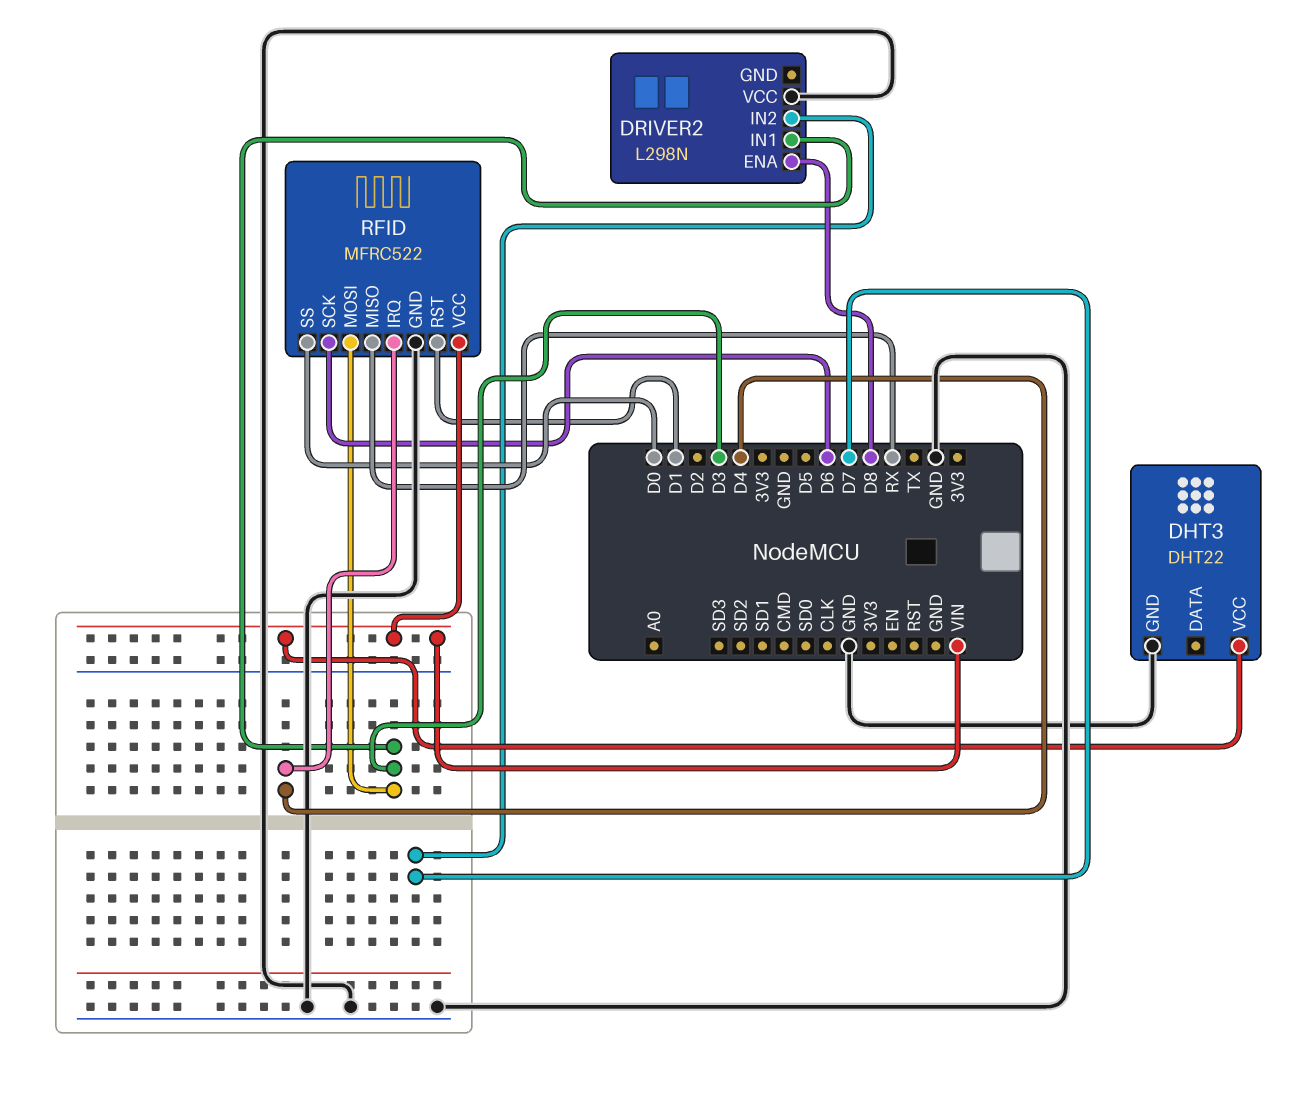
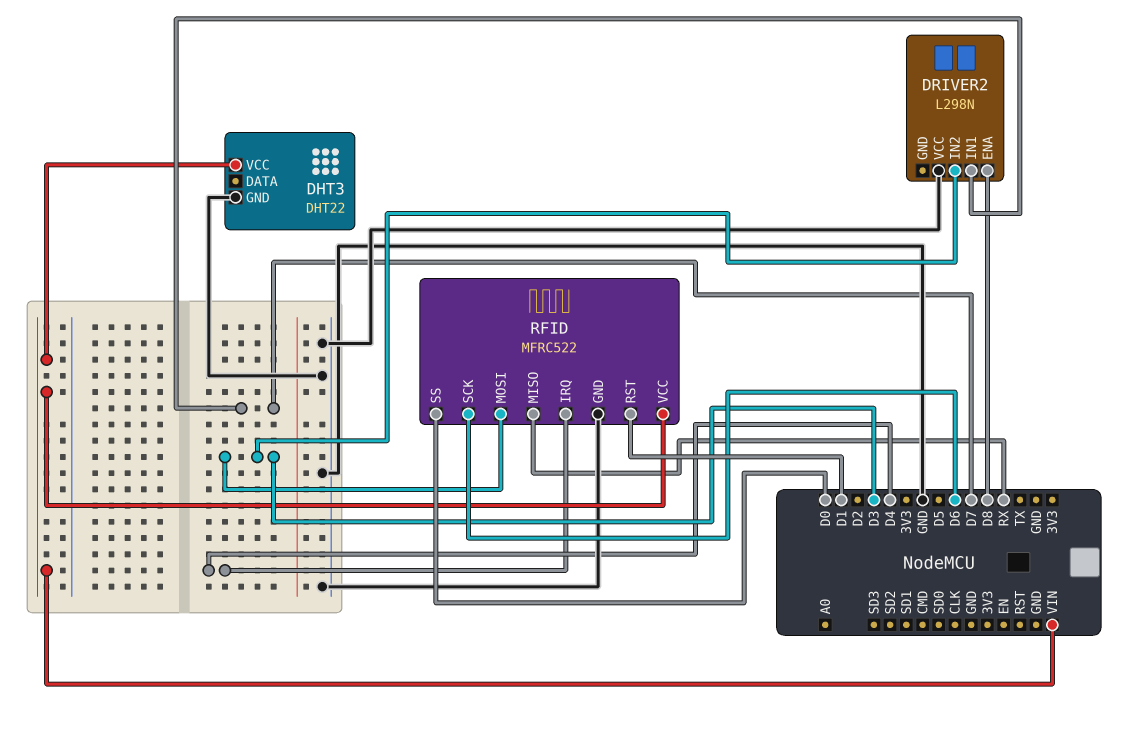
DRIVER2 pin IN1: D3 -> D7
DRIVER2 pin IN2: D7 -> D3

